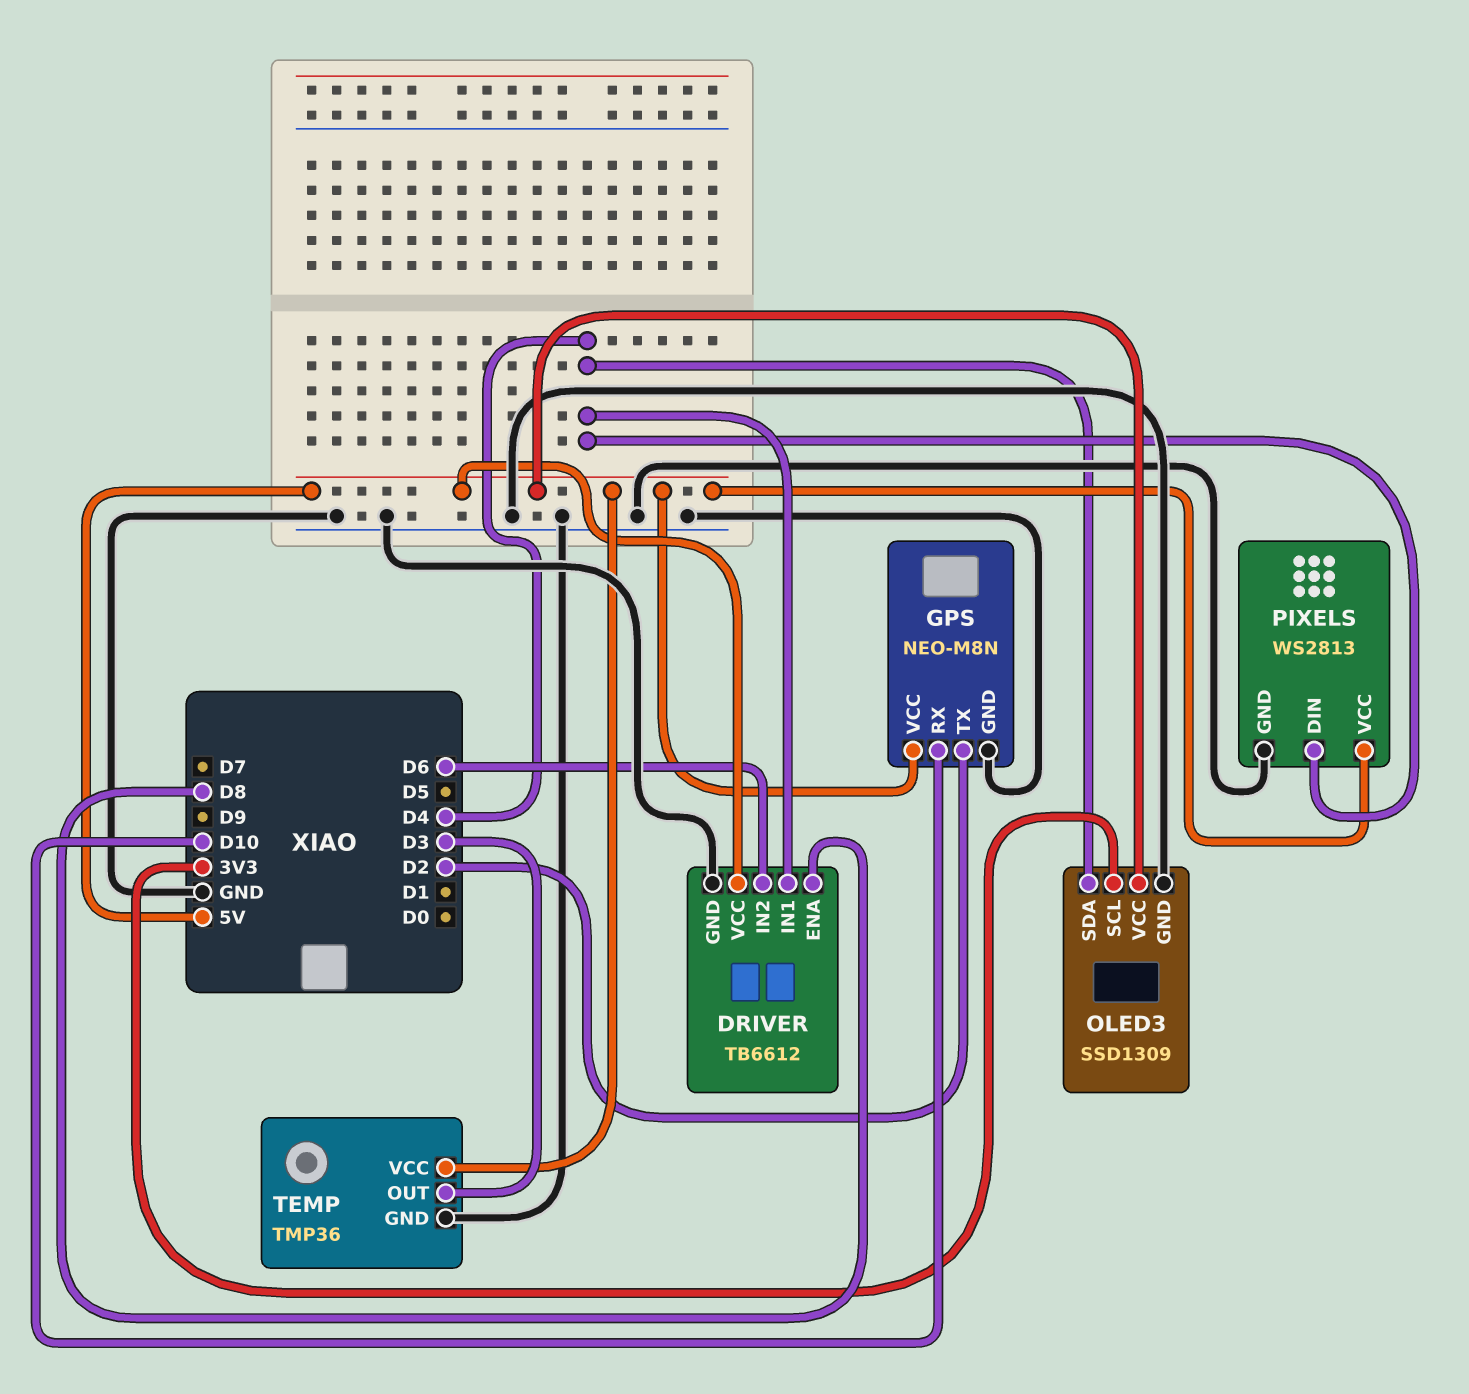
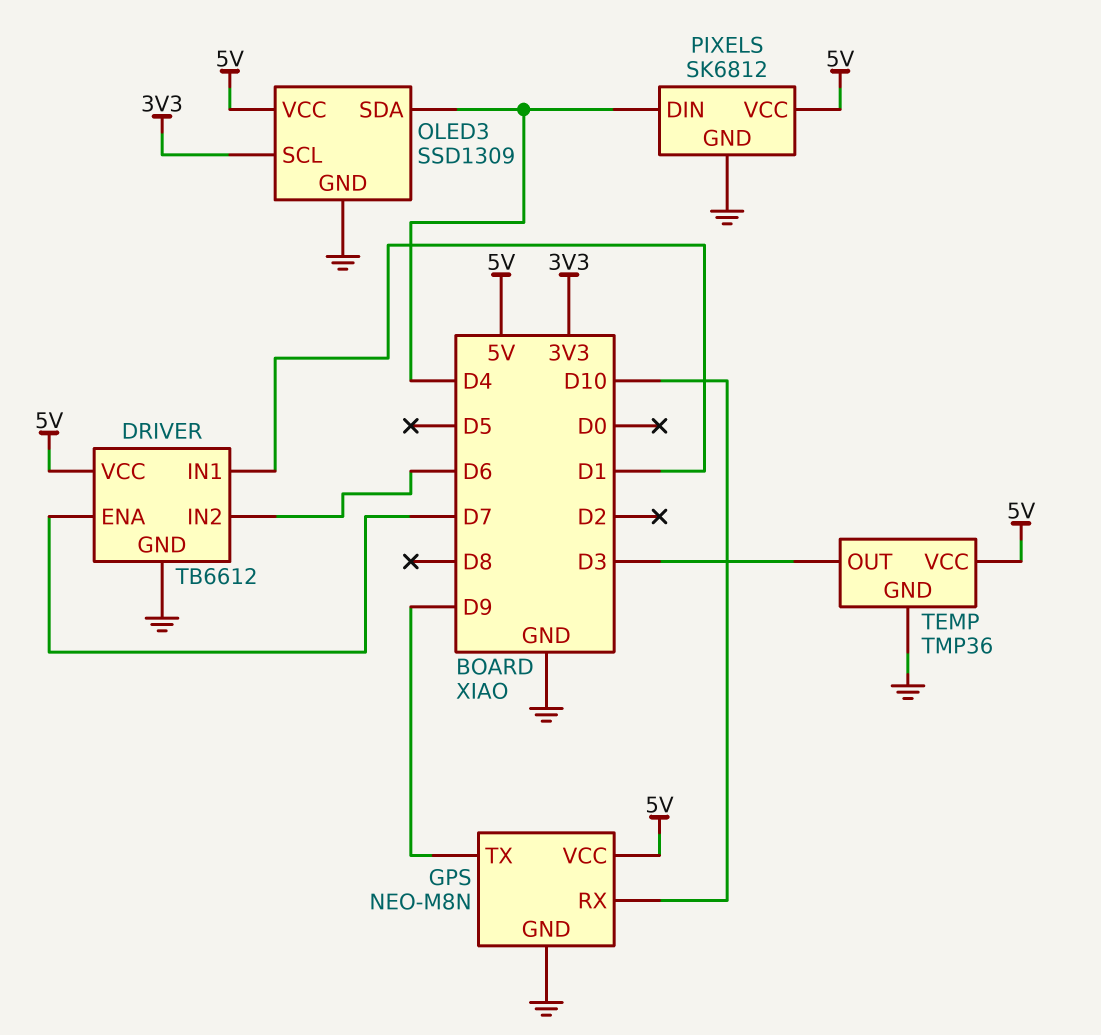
DRIVER pin ENA: D8 -> D7
DRIVER pin IN1: D4 -> D1
GPS pin TX: D2 -> D9
PIXELS: WS2813 -> SK6812

